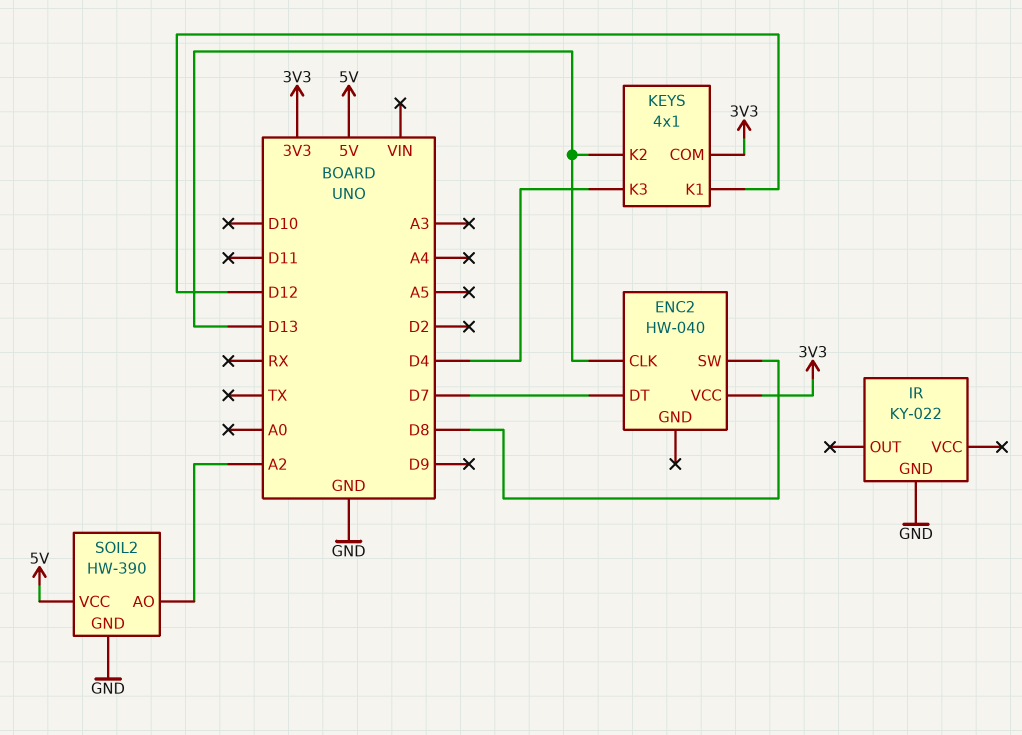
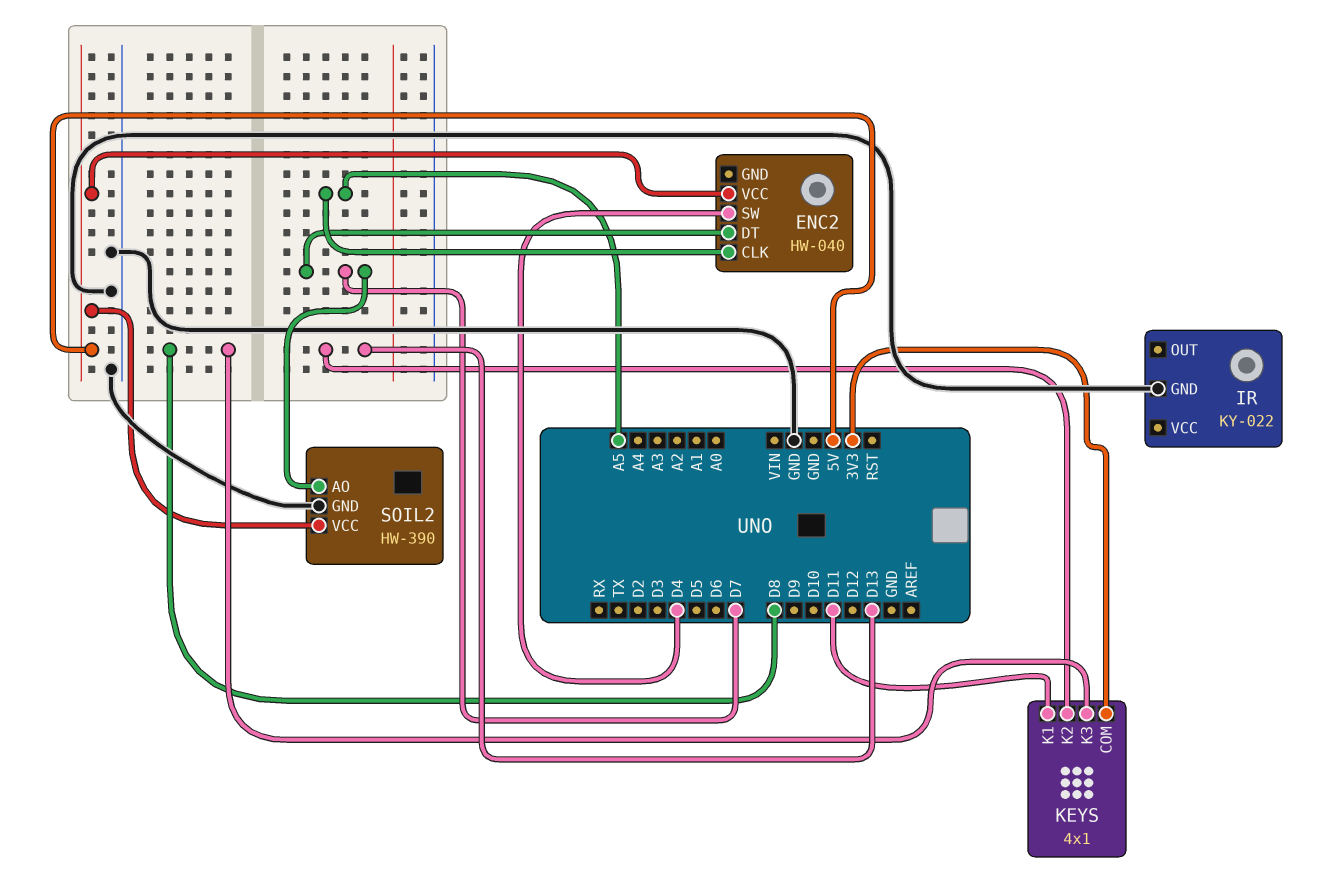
ENC2 pin CLK: D13 -> A5
ENC2 pin SW: D8 -> D4
ENC2 pin VCC: 3V3 -> 5V
KEYS pin K1: D12 -> D11
KEYS pin K3: D4 -> D8
SOIL2 pin AO: A2 -> D7

